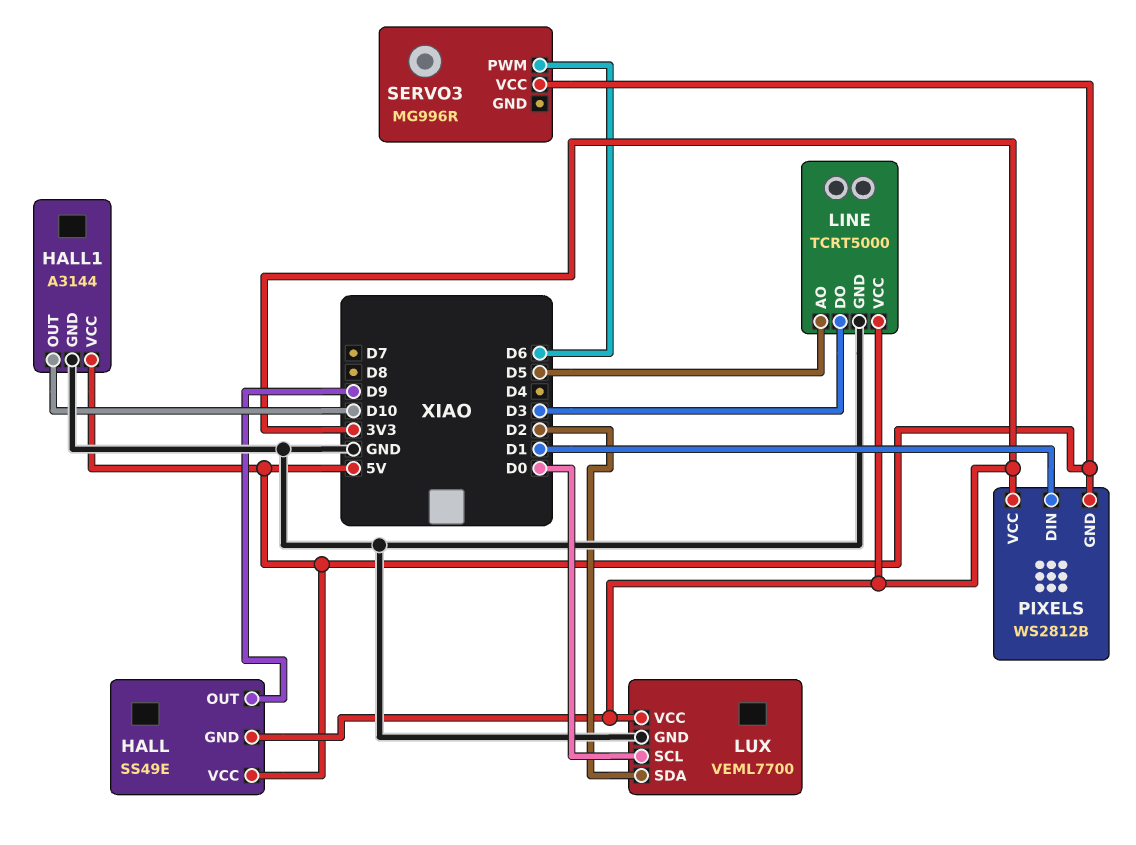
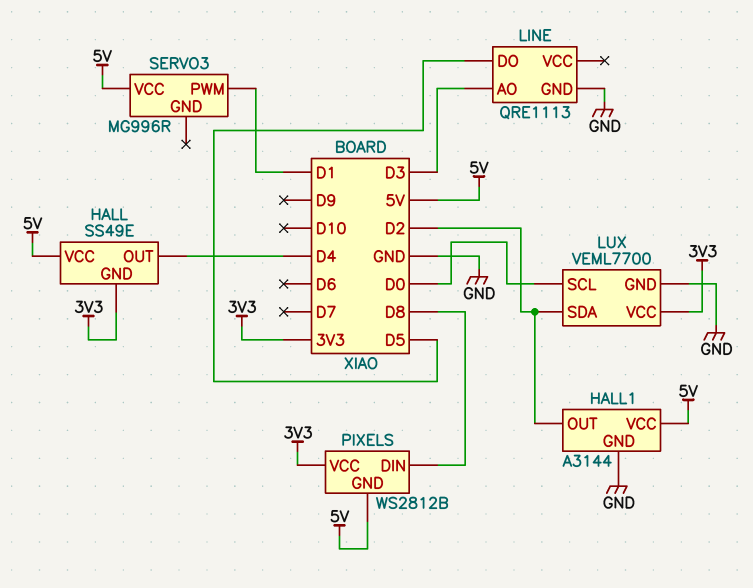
HALL pin OUT: D9 -> D4
HALL1 pin OUT: D10 -> D2
LINE: TCRT5000 -> QRE1113
LINE pin AO: D5 -> D3
LINE pin DO: D3 -> D5
LINE pin VCC: 3V3 -> none
PIXELS pin DIN: D1 -> D8
SERVO3 pin PWM: D6 -> D1

